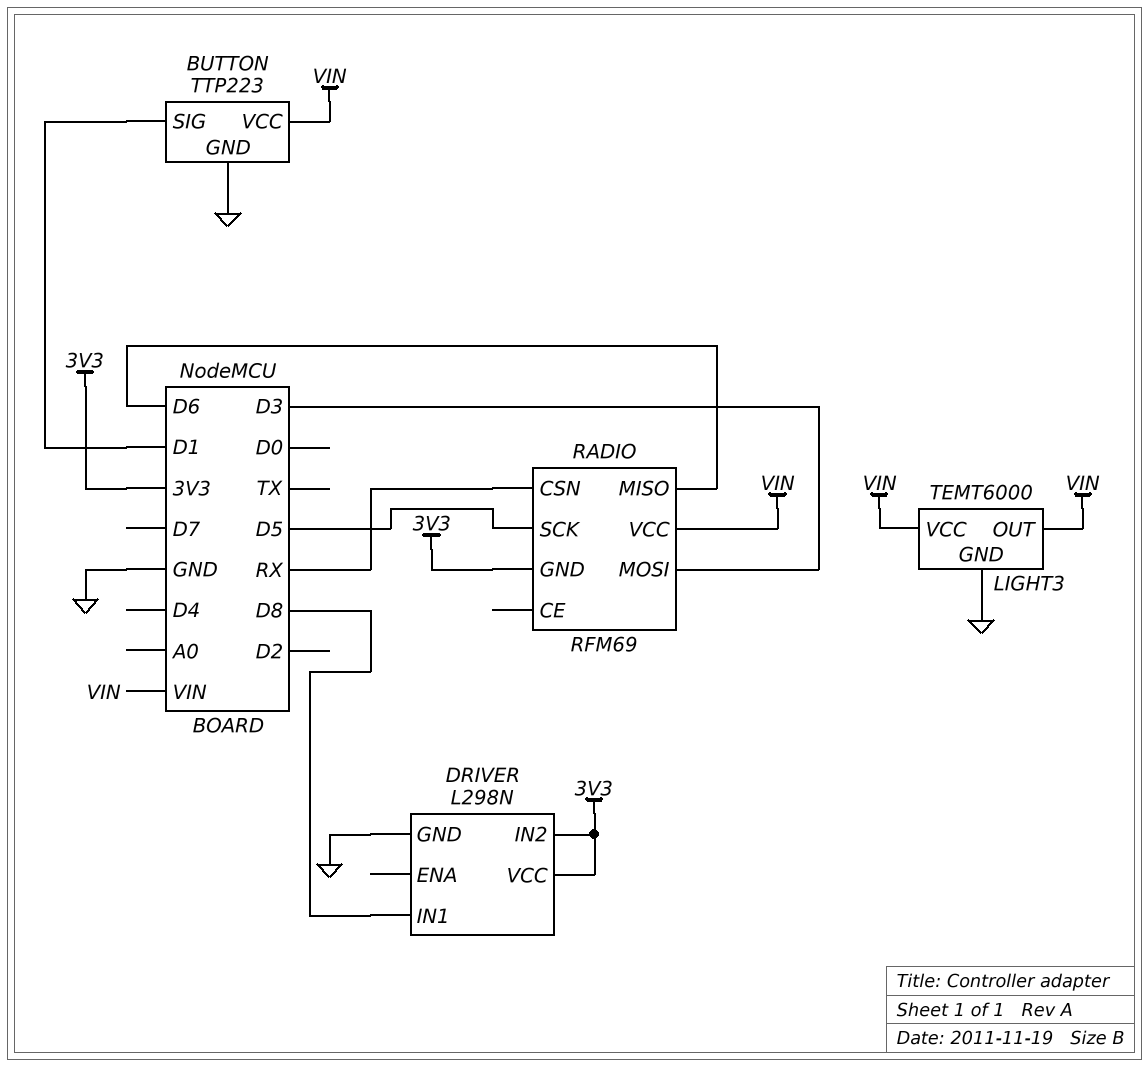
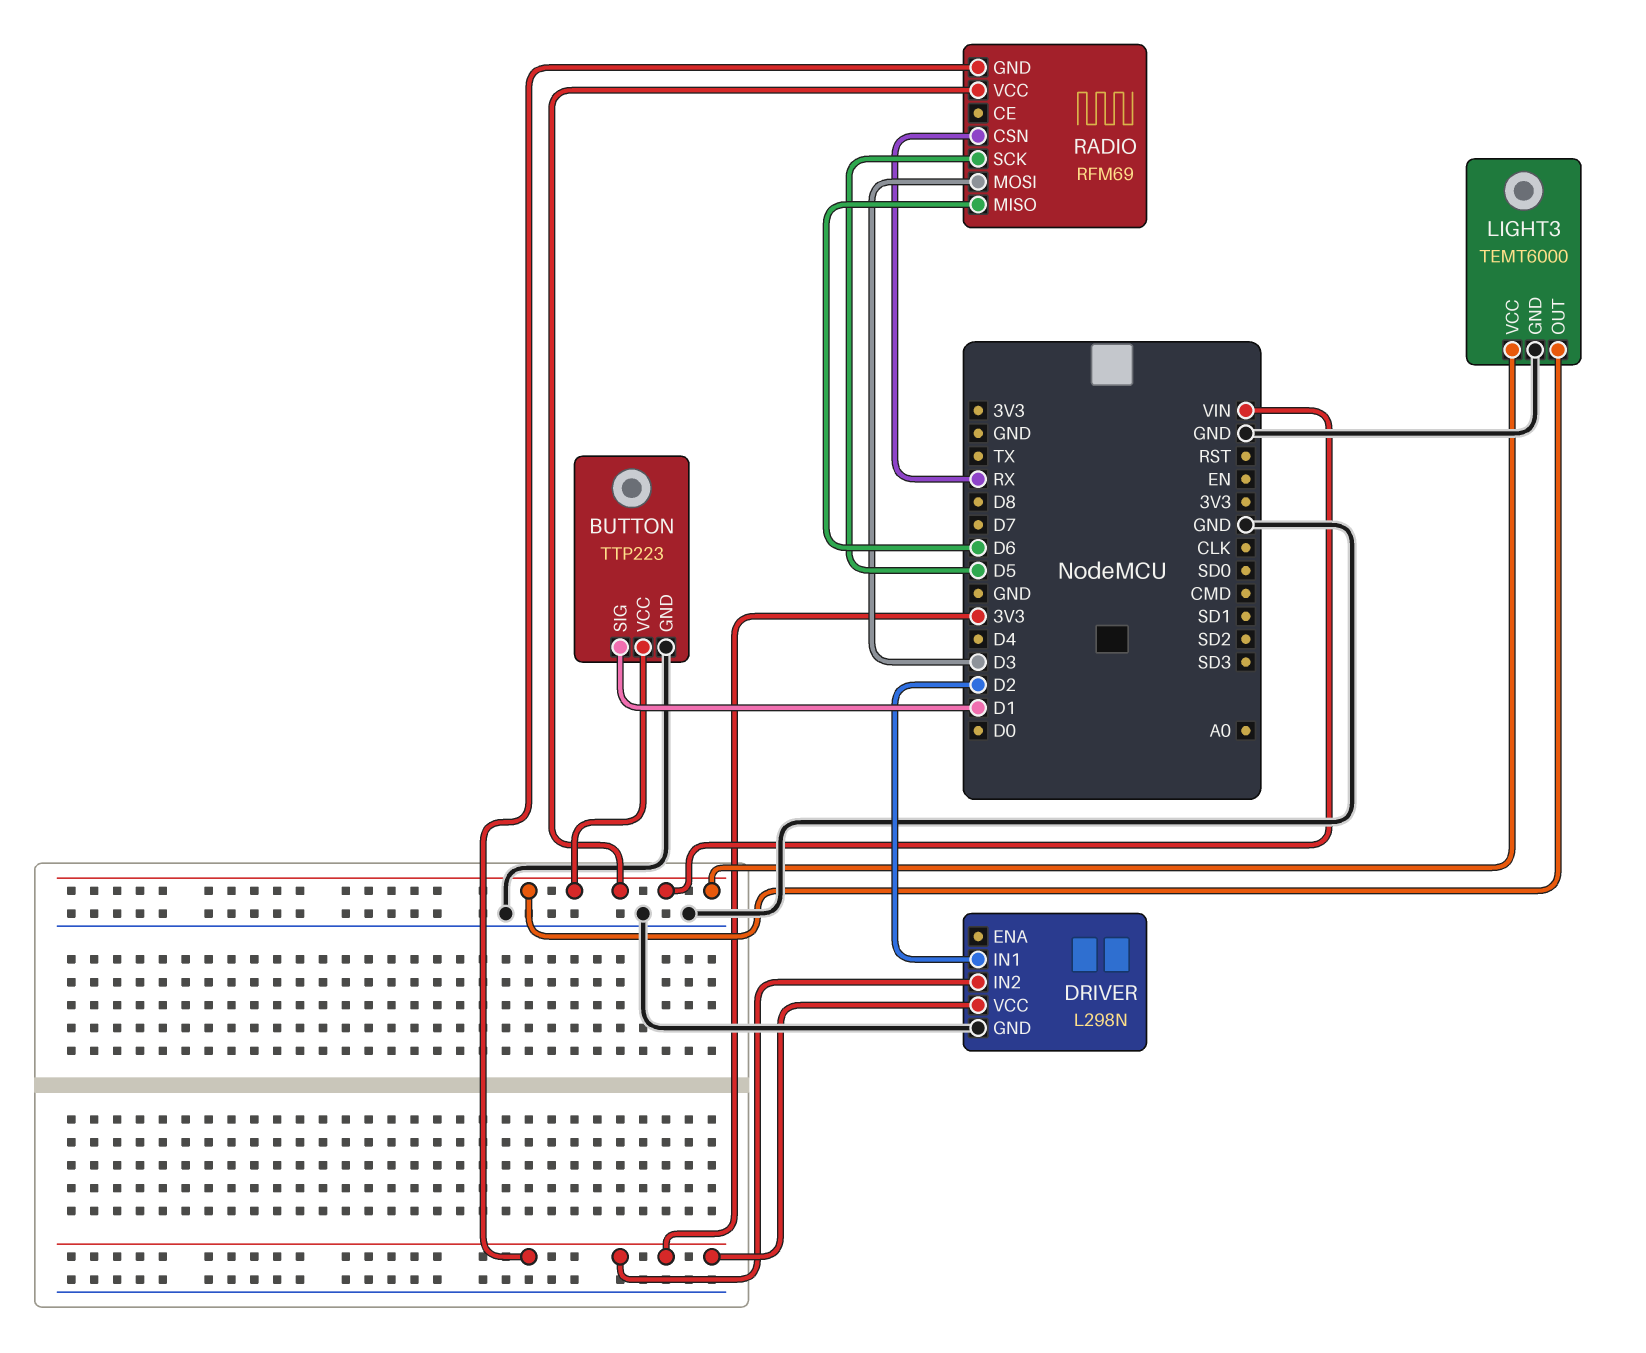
DRIVER pin IN1: D8 -> D2

